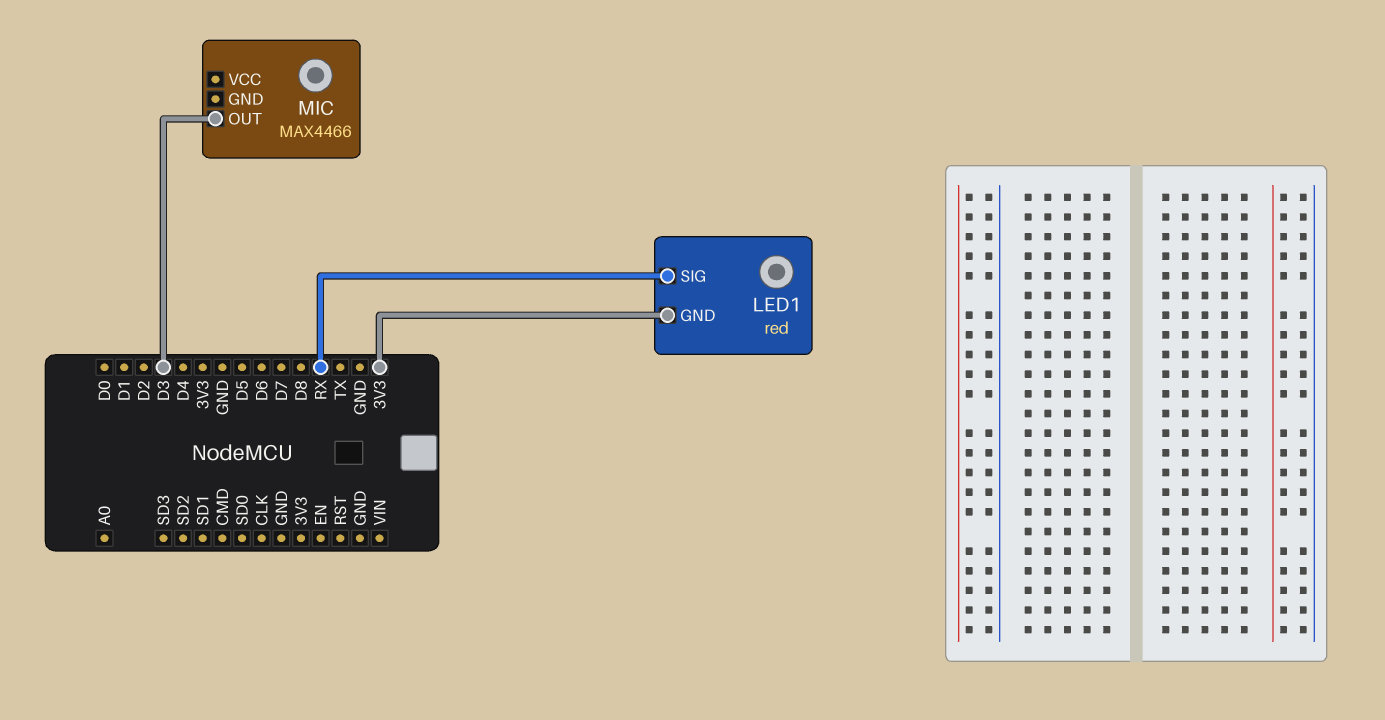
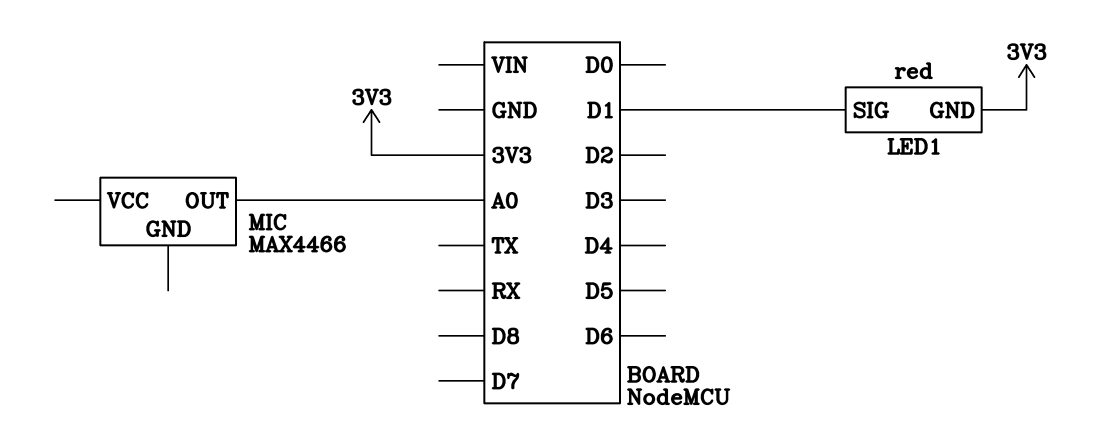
LED1 pin SIG: RX -> D1
MIC pin OUT: D3 -> A0

